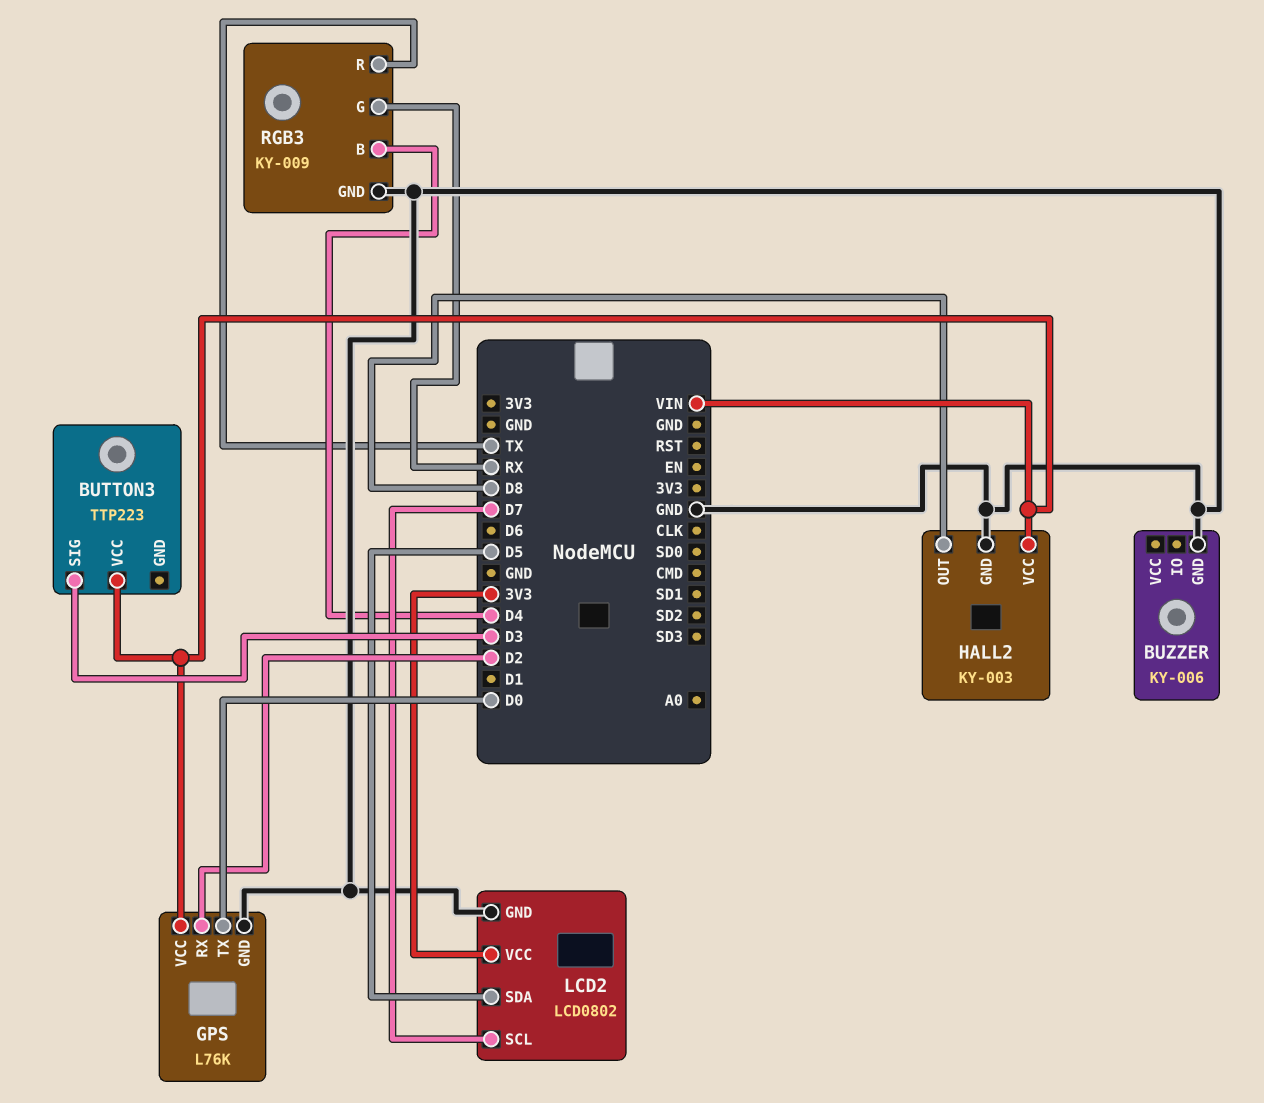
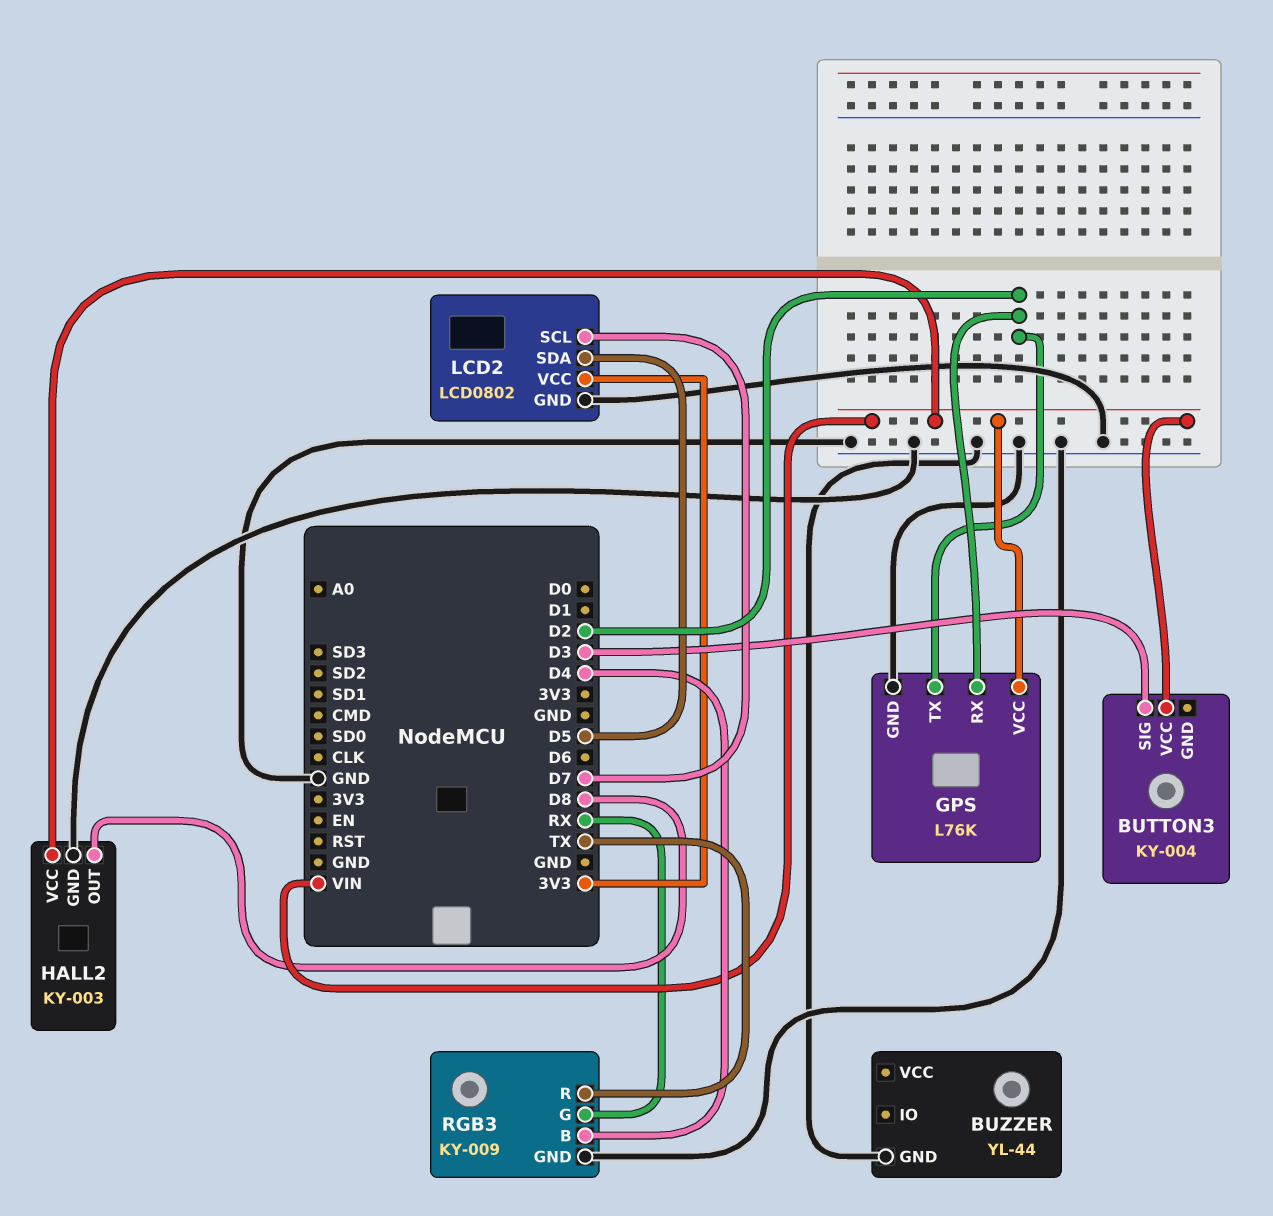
BUTTON3: TTP223 -> KY-004
BUZZER: KY-006 -> YL-44
GPS pin TX: D0 -> D2

